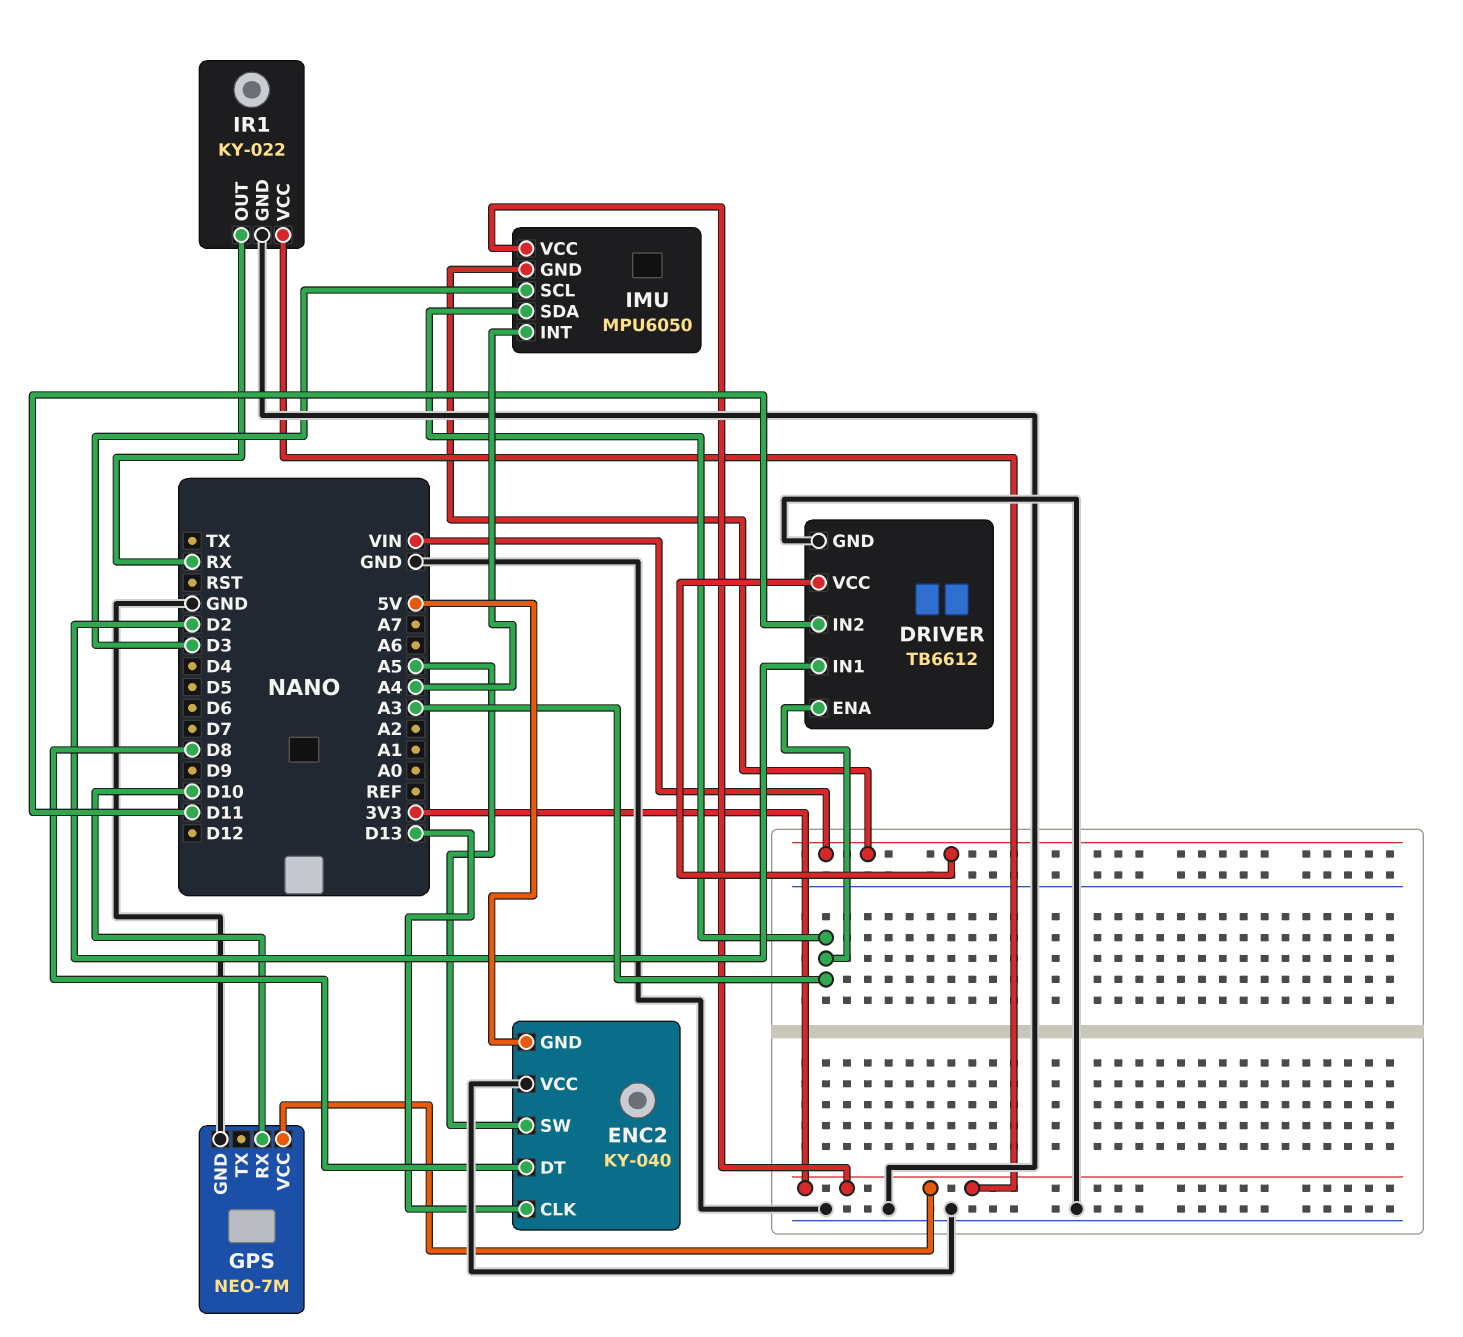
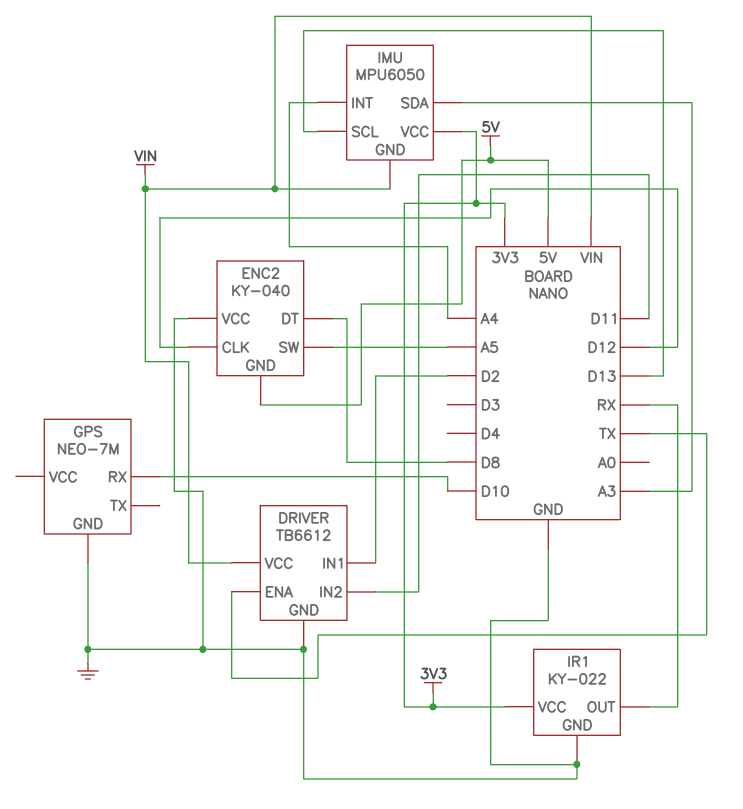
DRIVER pin ENA: A3 -> TX
ENC2 pin CLK: D13 -> D12
GPS pin VCC: 3V3 -> none
IMU pin SCL: D3 -> D13

